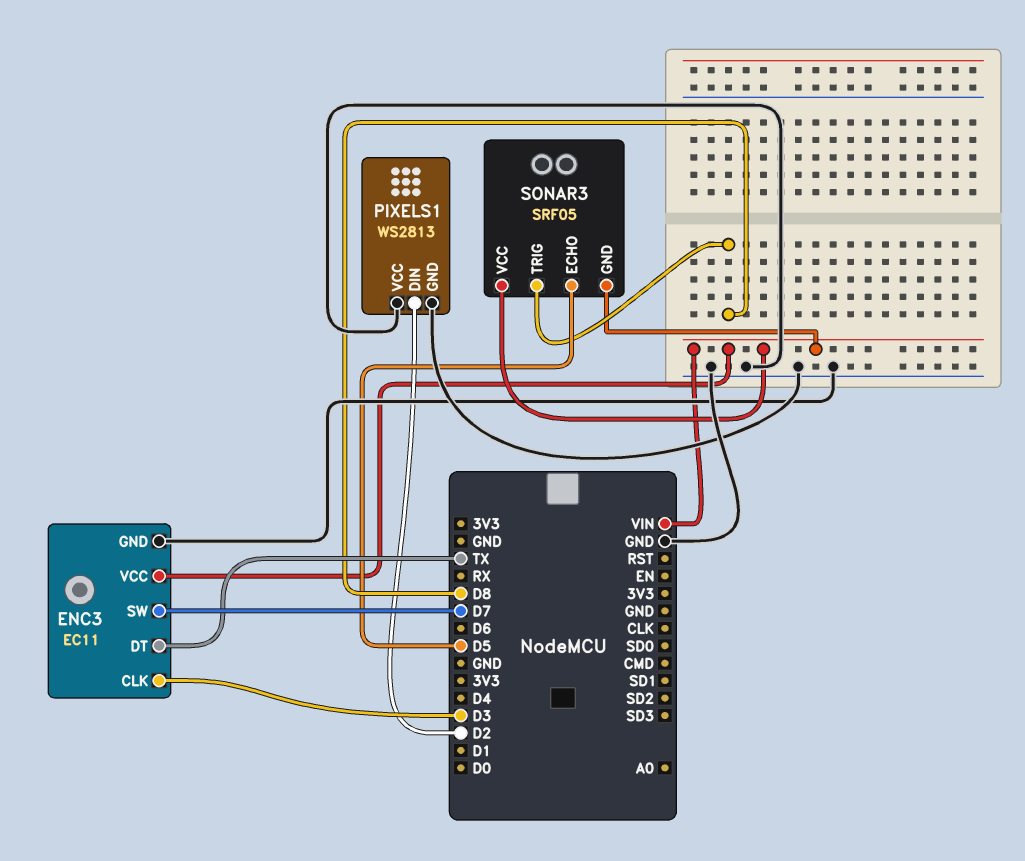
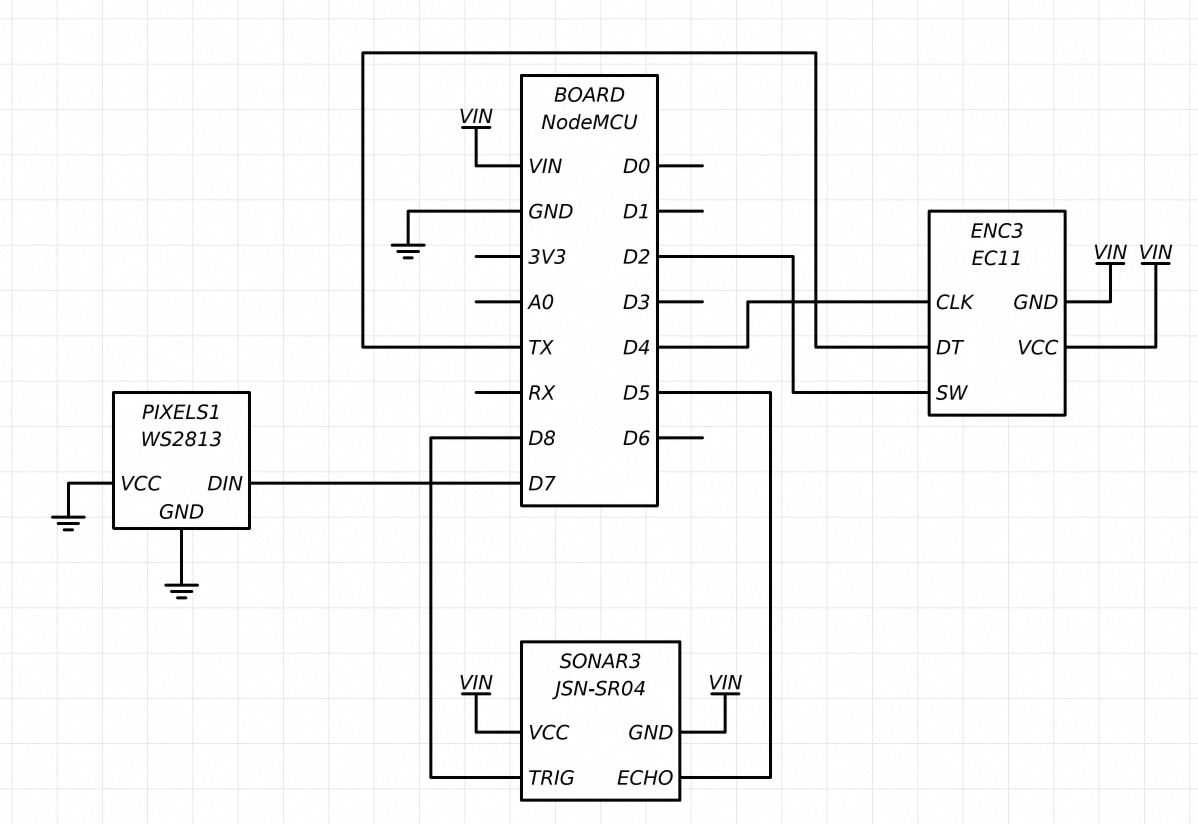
ENC3 pin CLK: D3 -> D4
ENC3 pin GND: GND -> VIN
ENC3 pin SW: D7 -> D2
PIXELS1 pin DIN: D2 -> D7
SONAR3: SRF05 -> JSN-SR04

